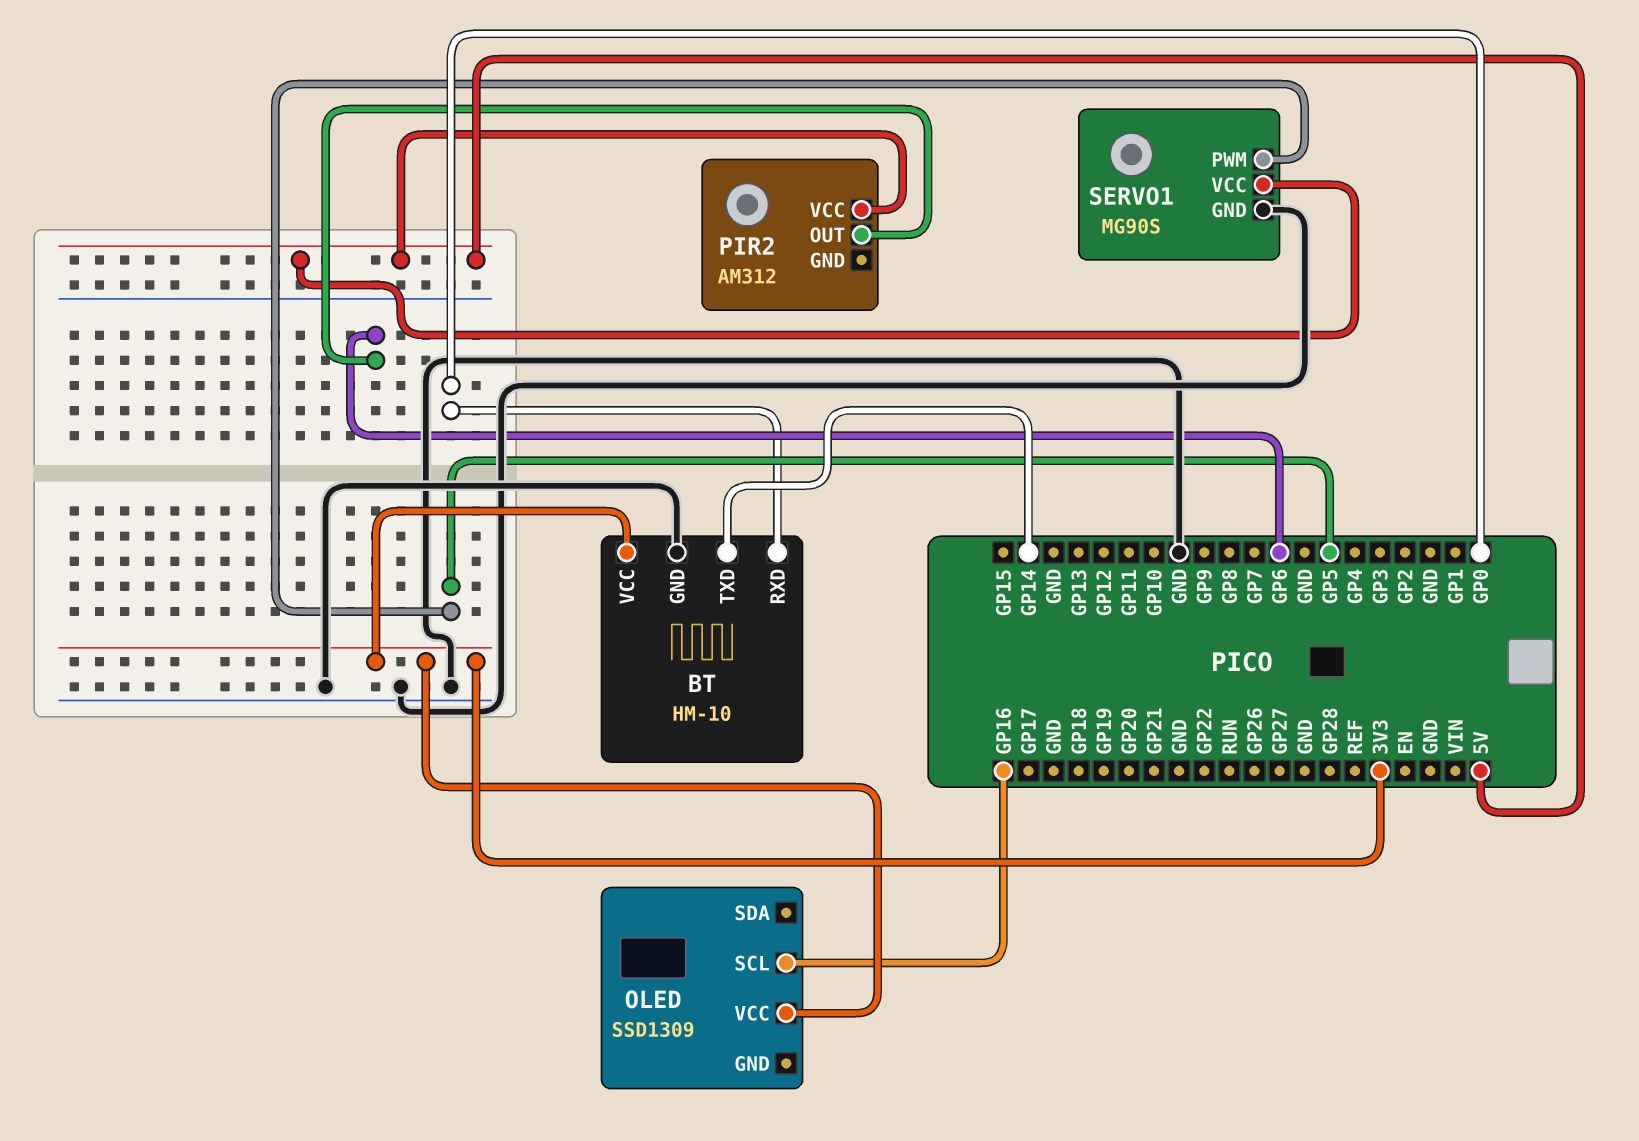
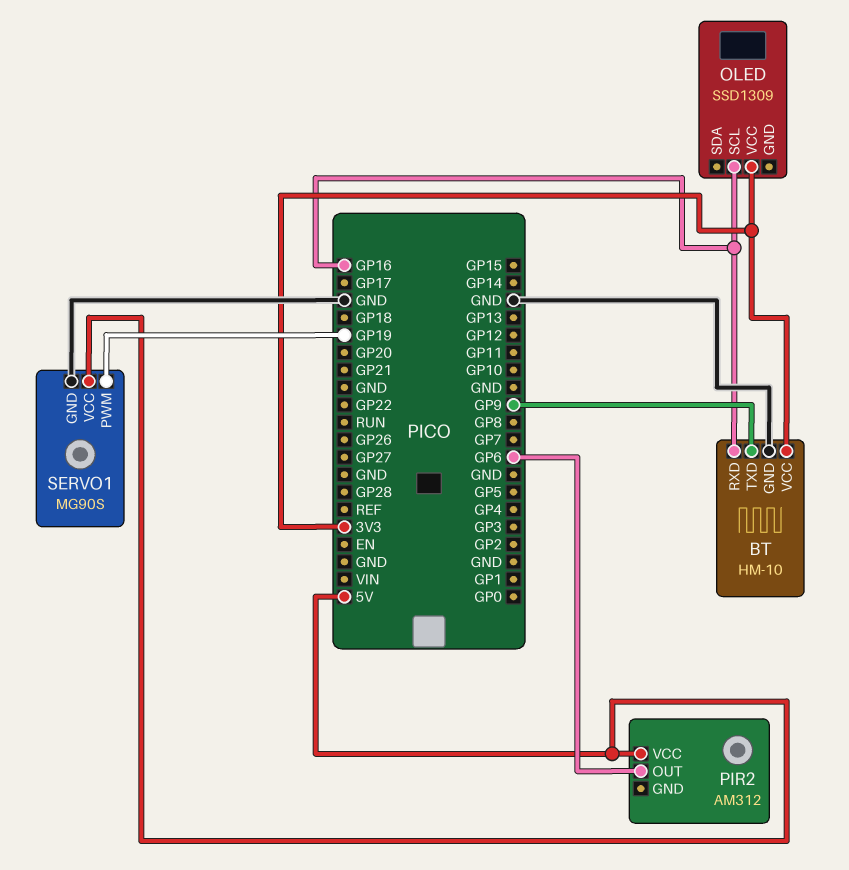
BT pin RXD: GP0 -> GP16
BT pin TXD: GP14 -> GP9
SERVO1 pin PWM: GP5 -> GP19

